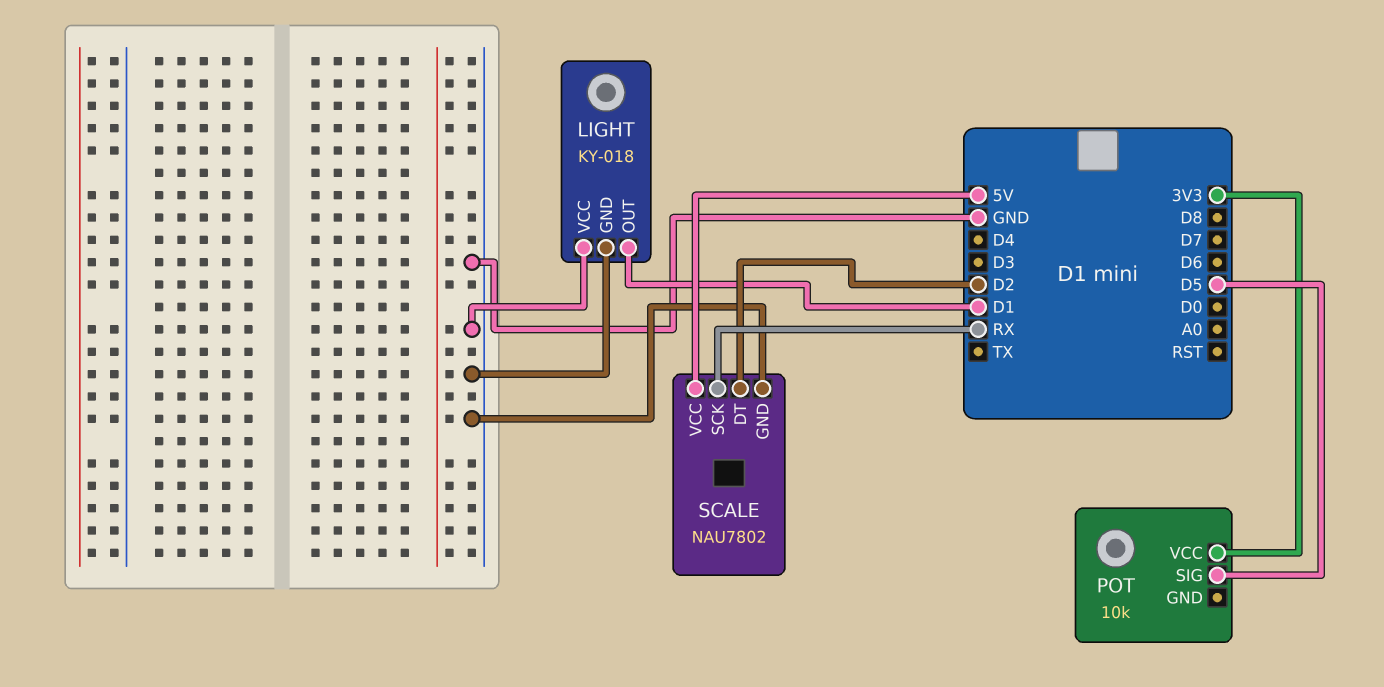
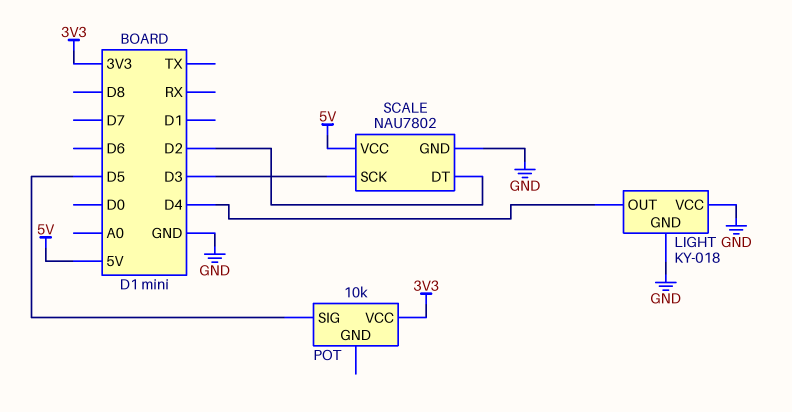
LIGHT pin OUT: D1 -> D4
SCALE pin SCK: RX -> D3

